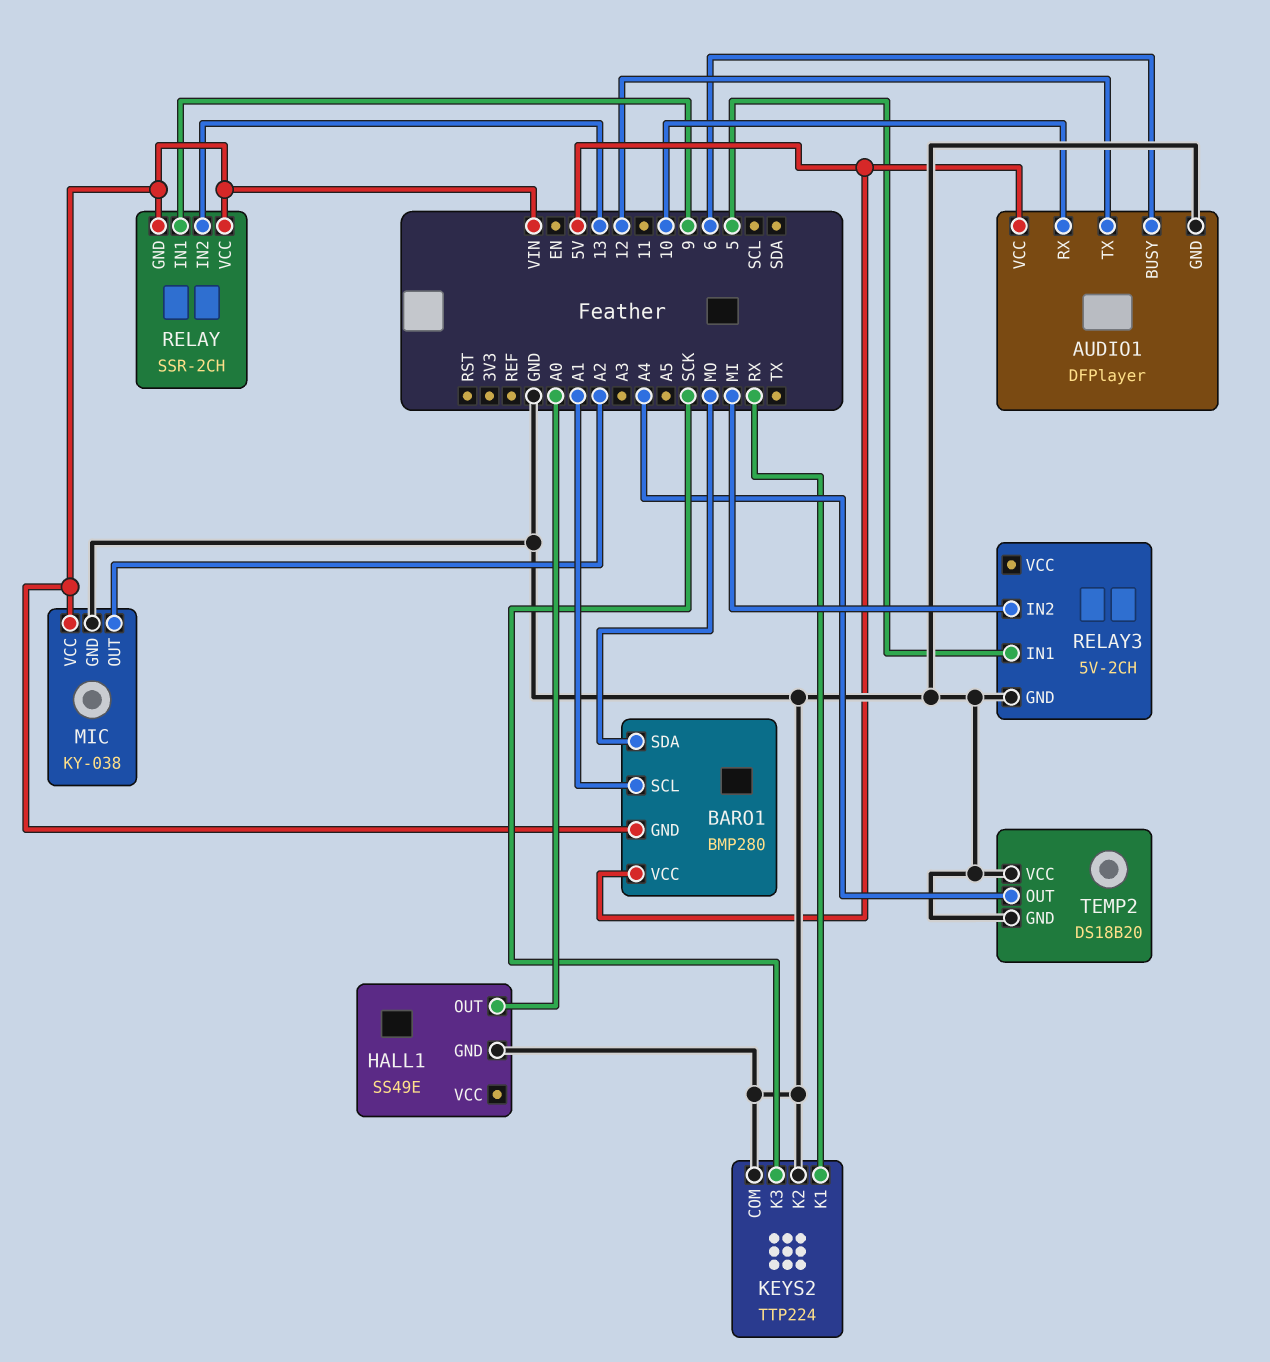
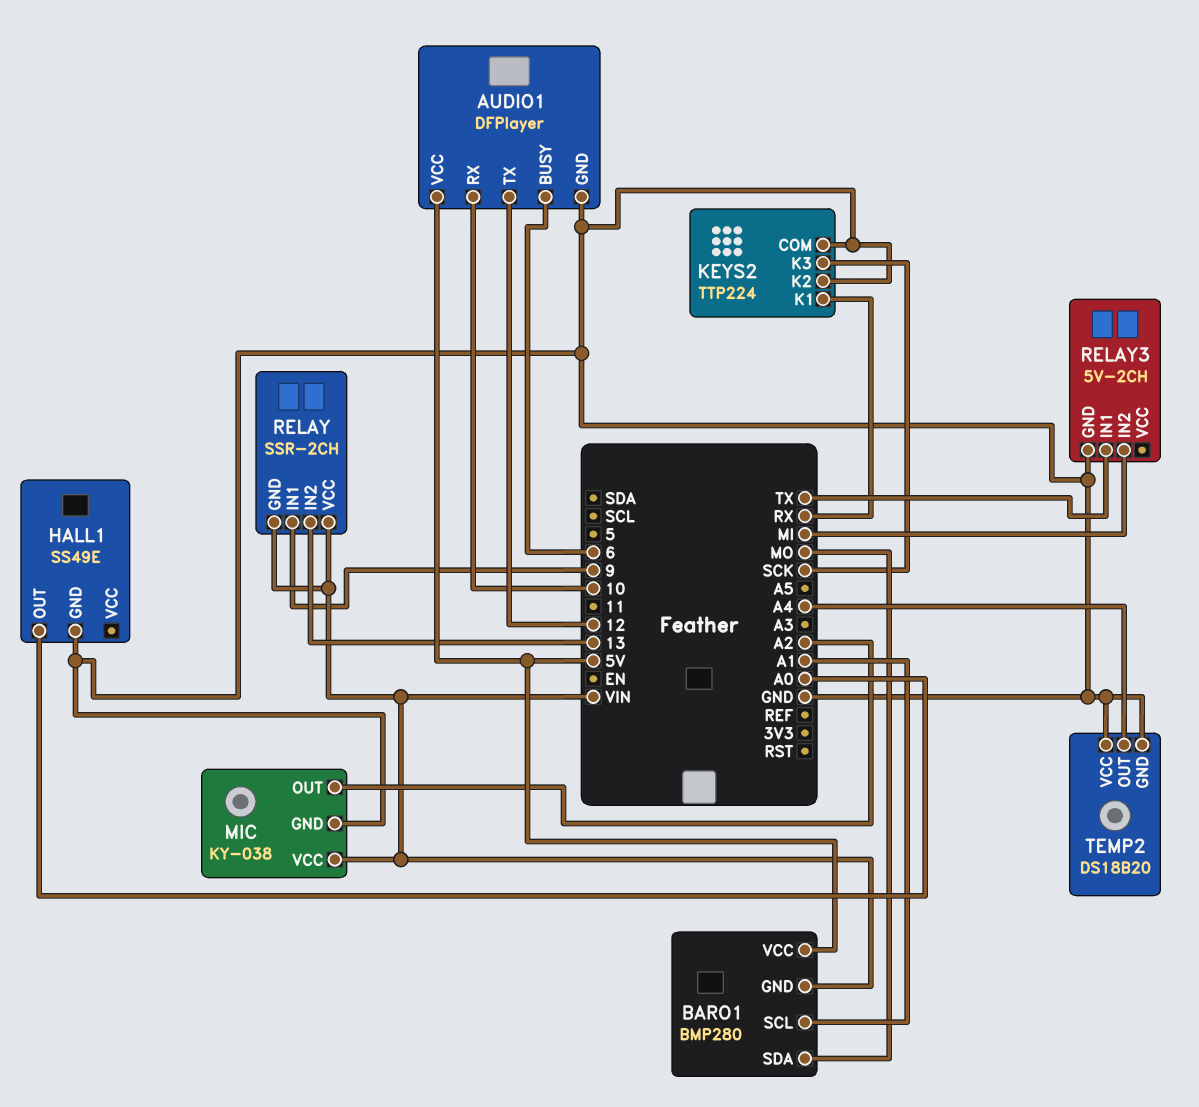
RELAY3 pin IN1: 5 -> TX

